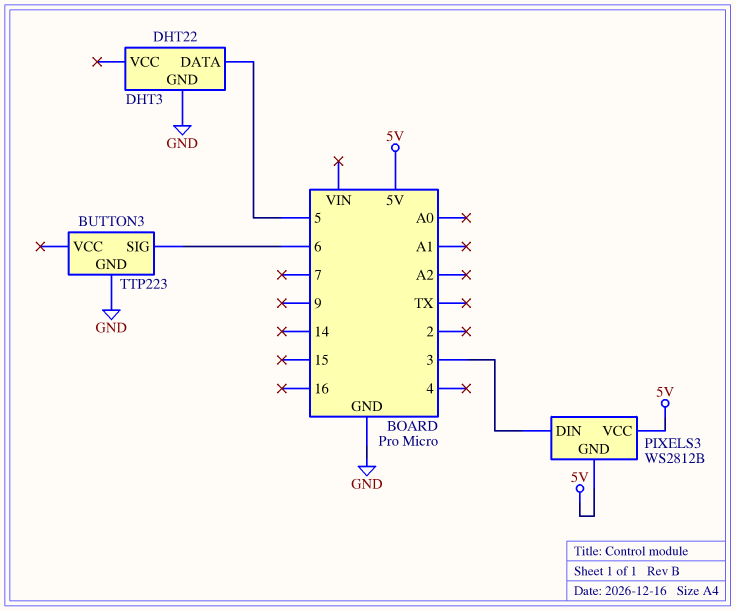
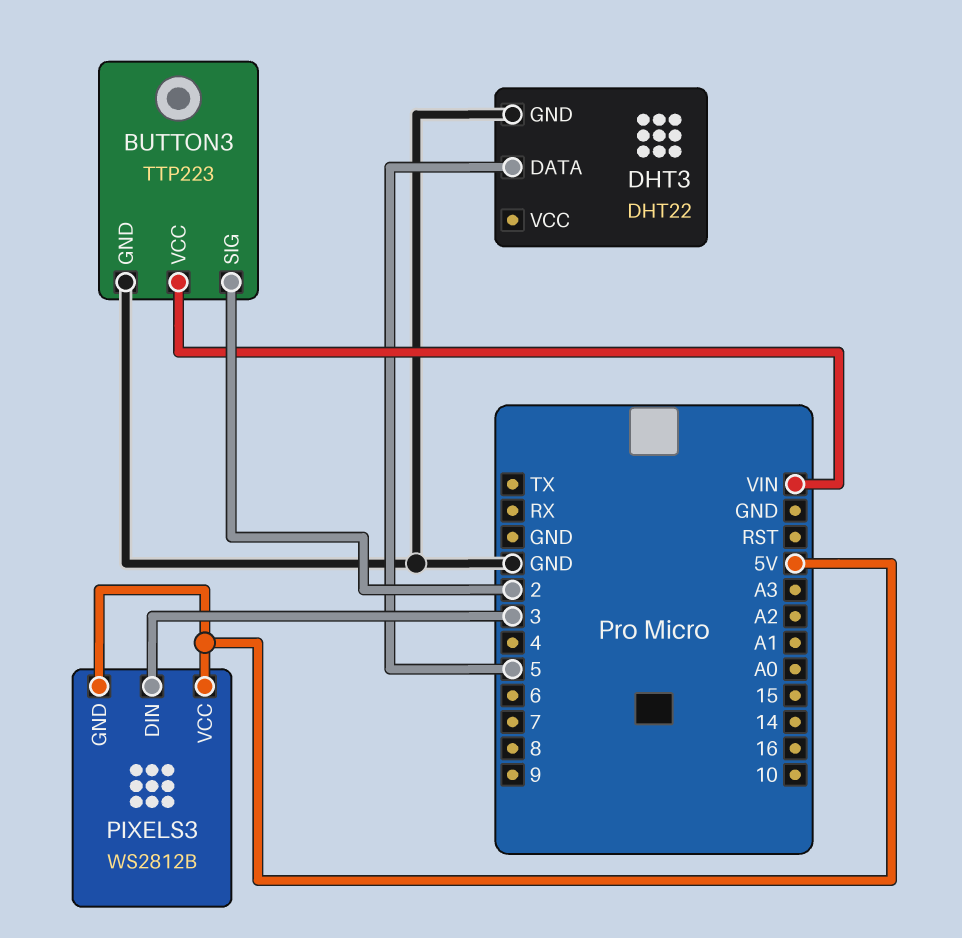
BUTTON3 pin SIG: 6 -> 2
BUTTON3 pin VCC: none -> VIN

